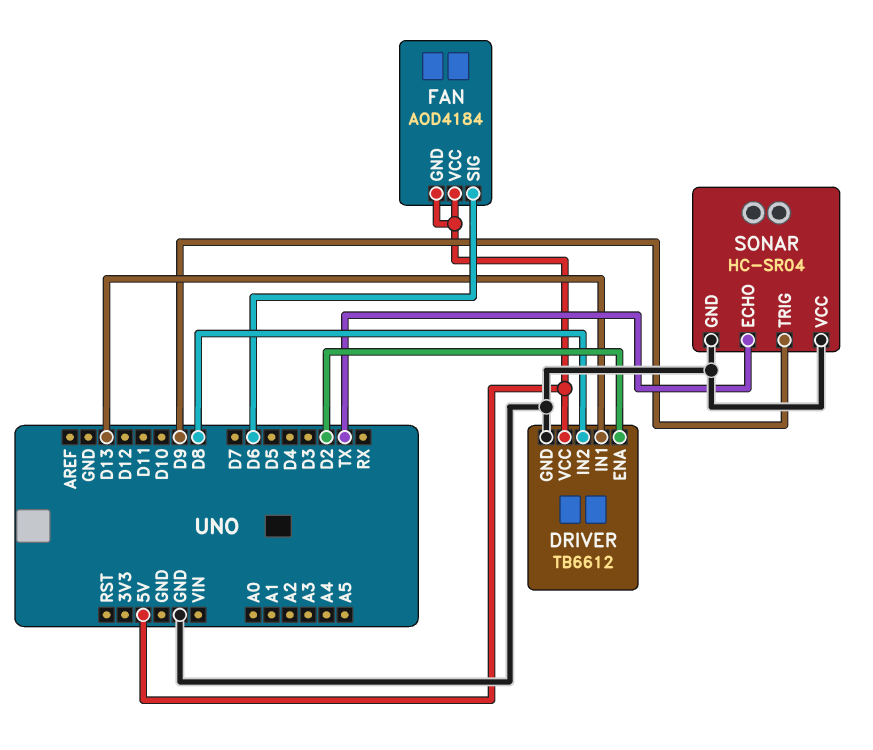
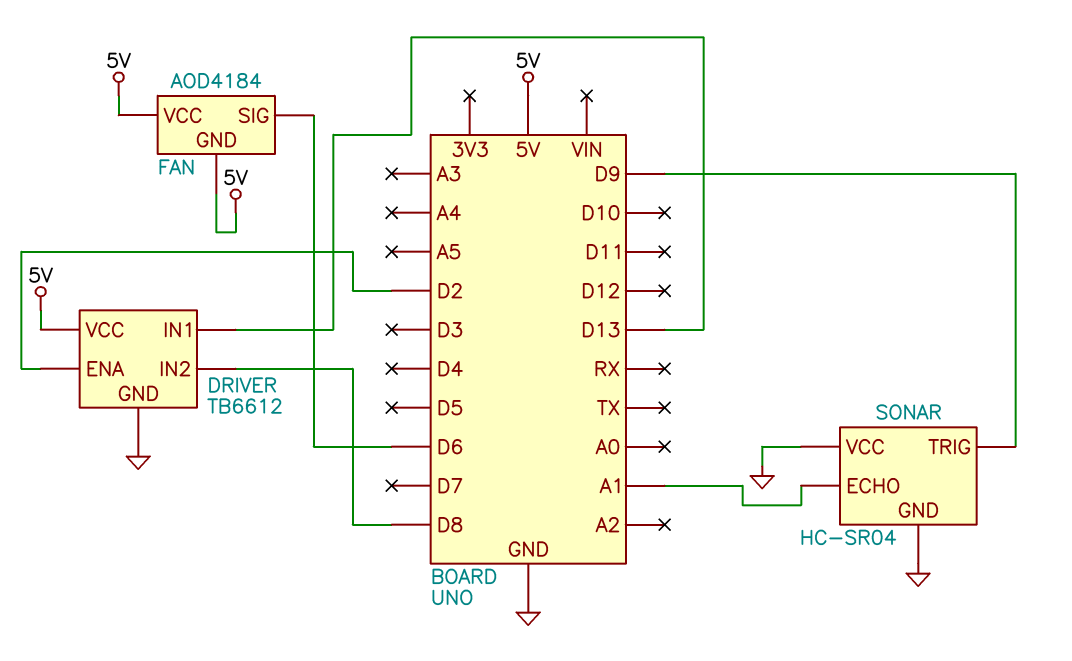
SONAR pin ECHO: TX -> A1

